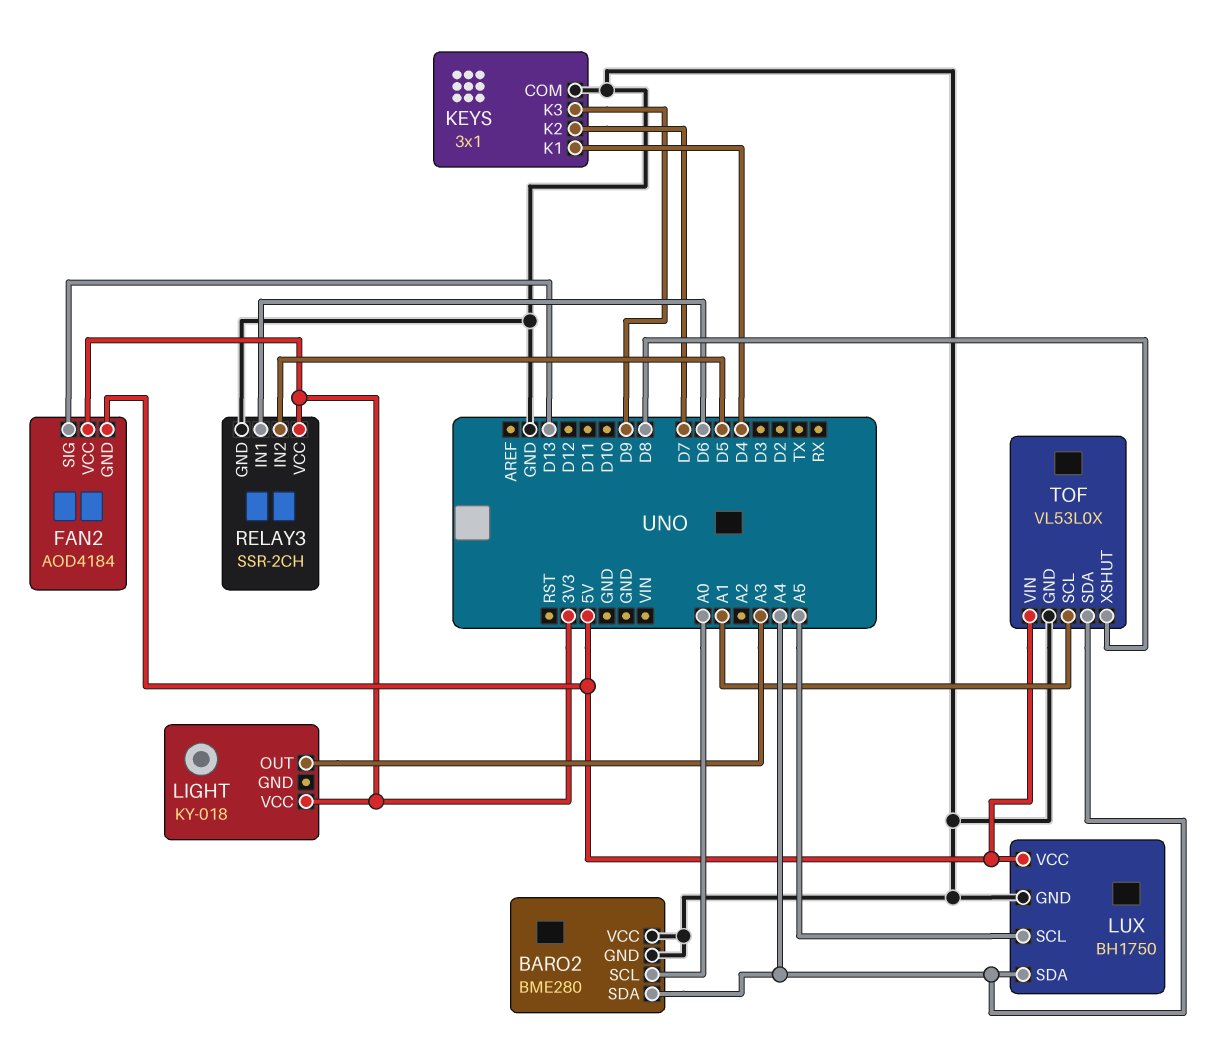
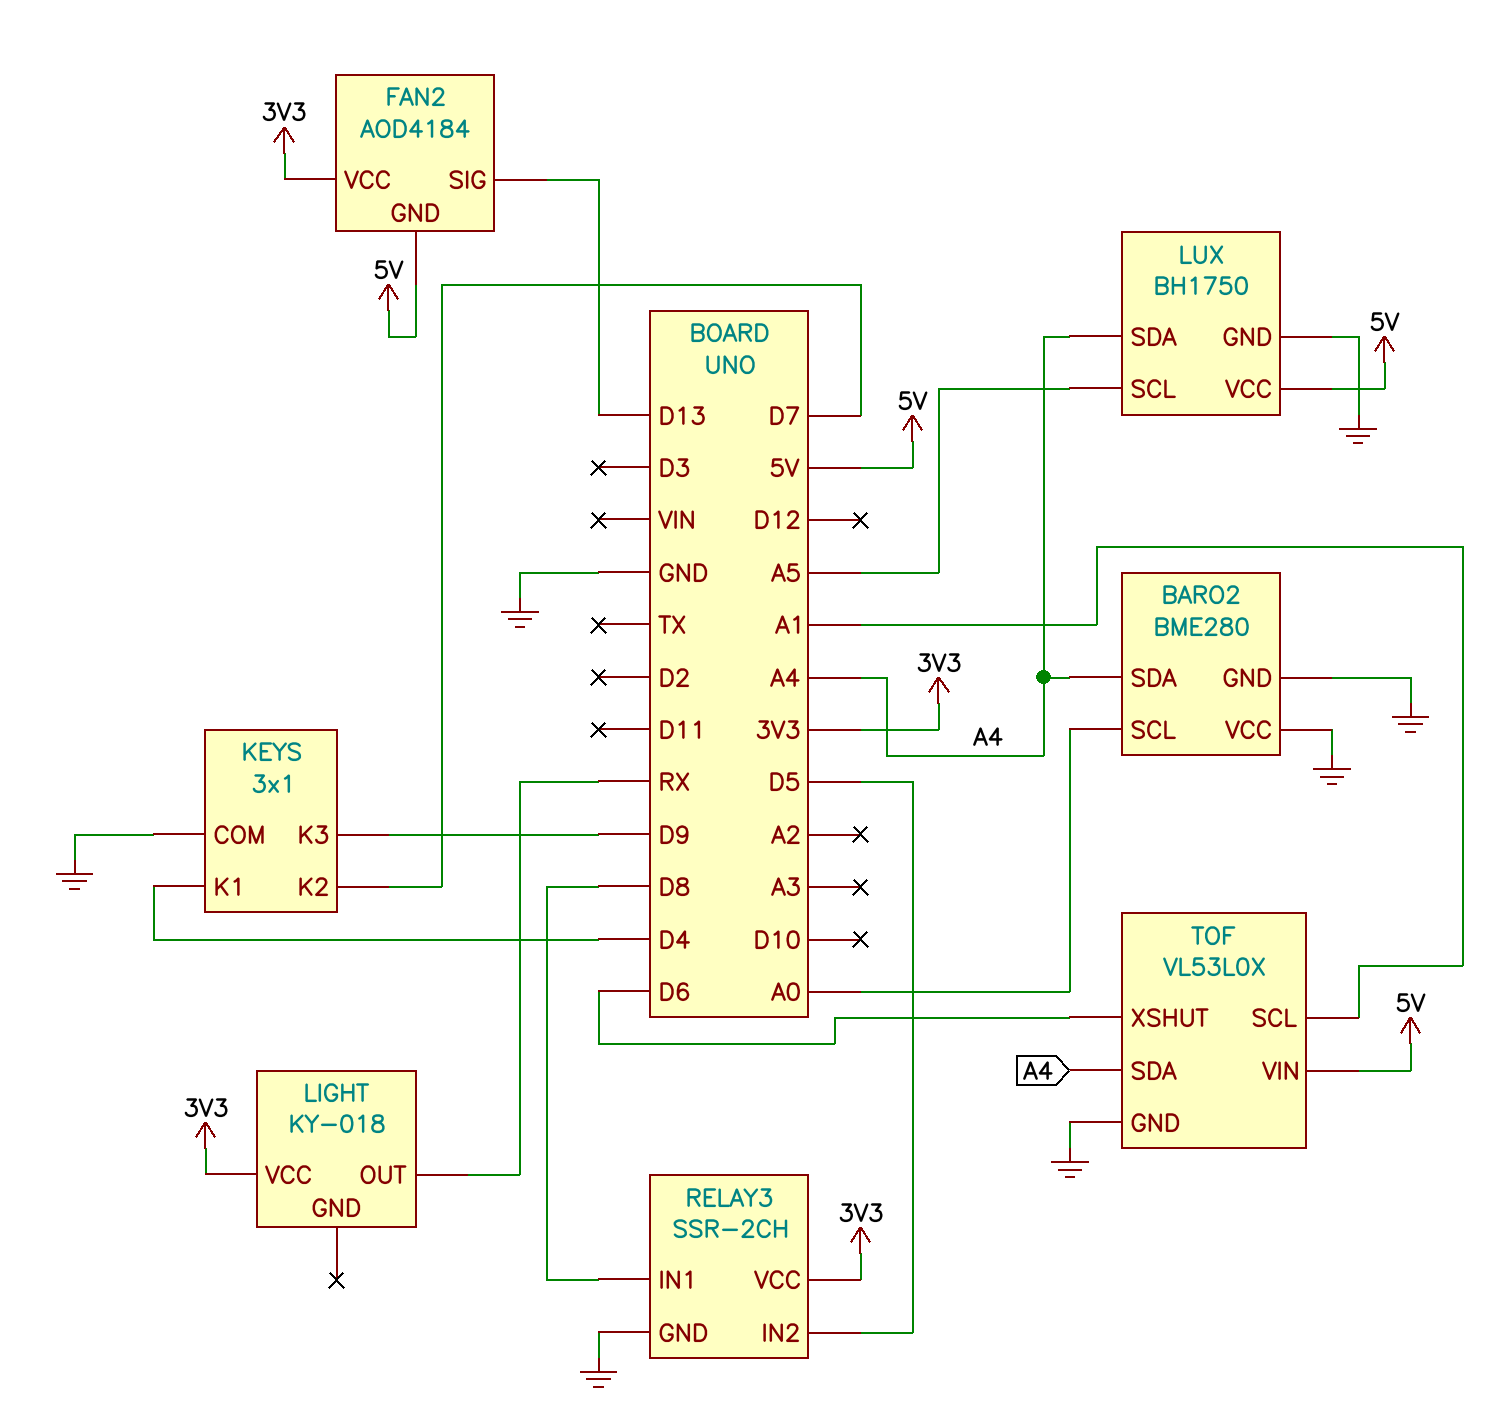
LIGHT pin OUT: A3 -> RX
RELAY3 pin IN1: D6 -> D8
TOF pin XSHUT: D8 -> D6

